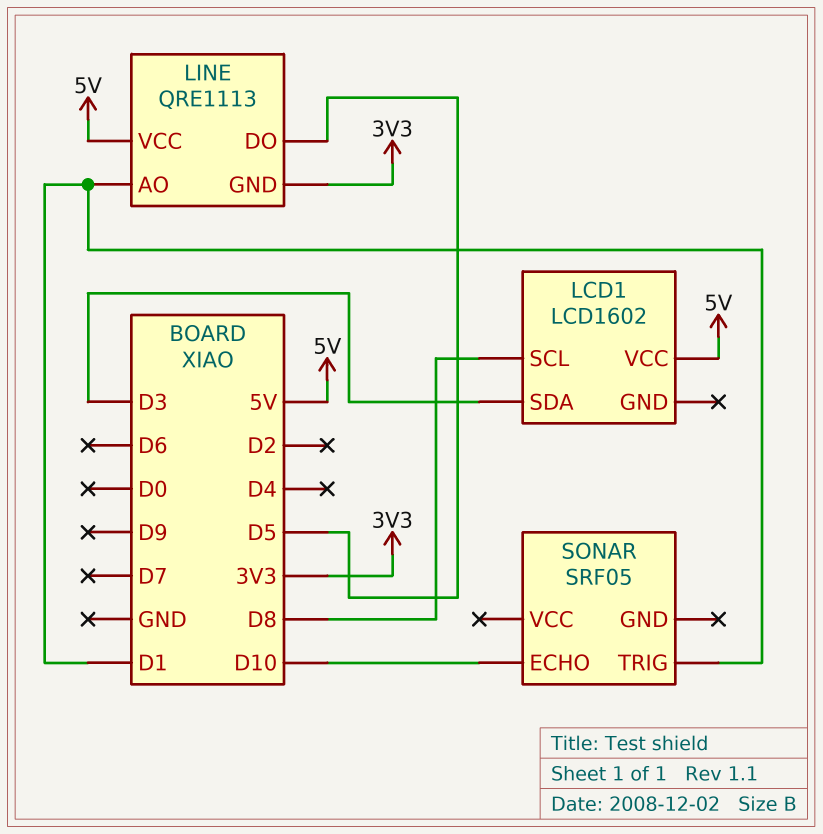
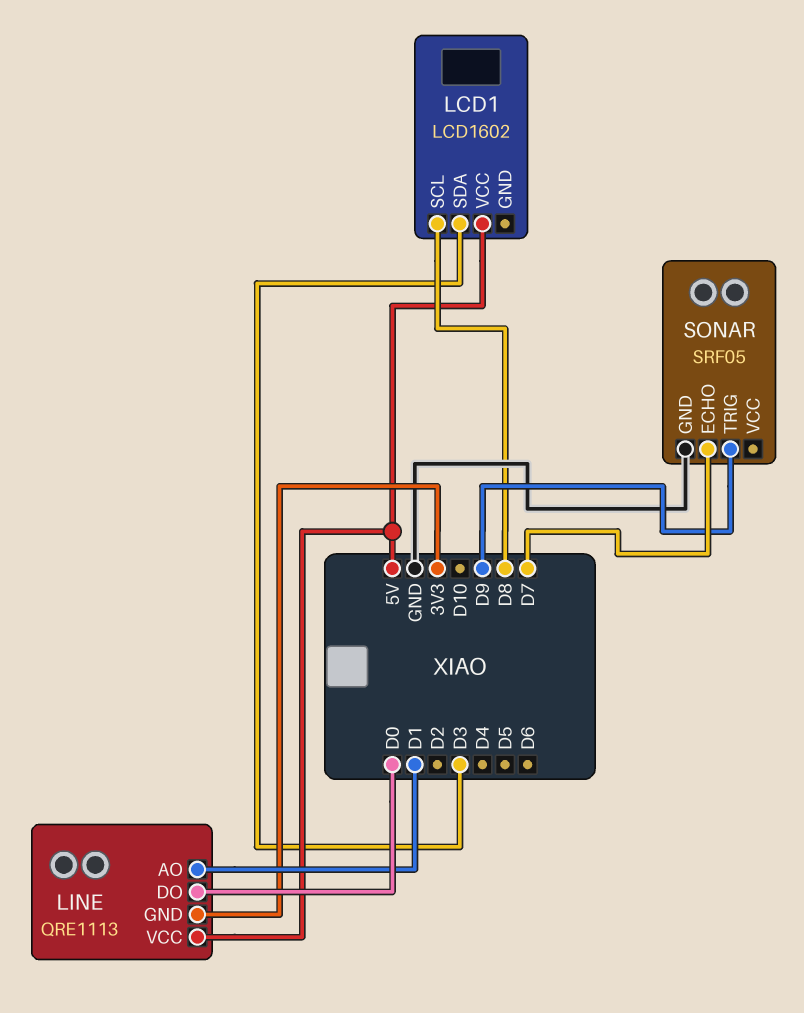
LINE pin DO: D5 -> D0
SONAR pin ECHO: D10 -> D7
SONAR pin GND: none -> GND
SONAR pin TRIG: D1 -> D9

